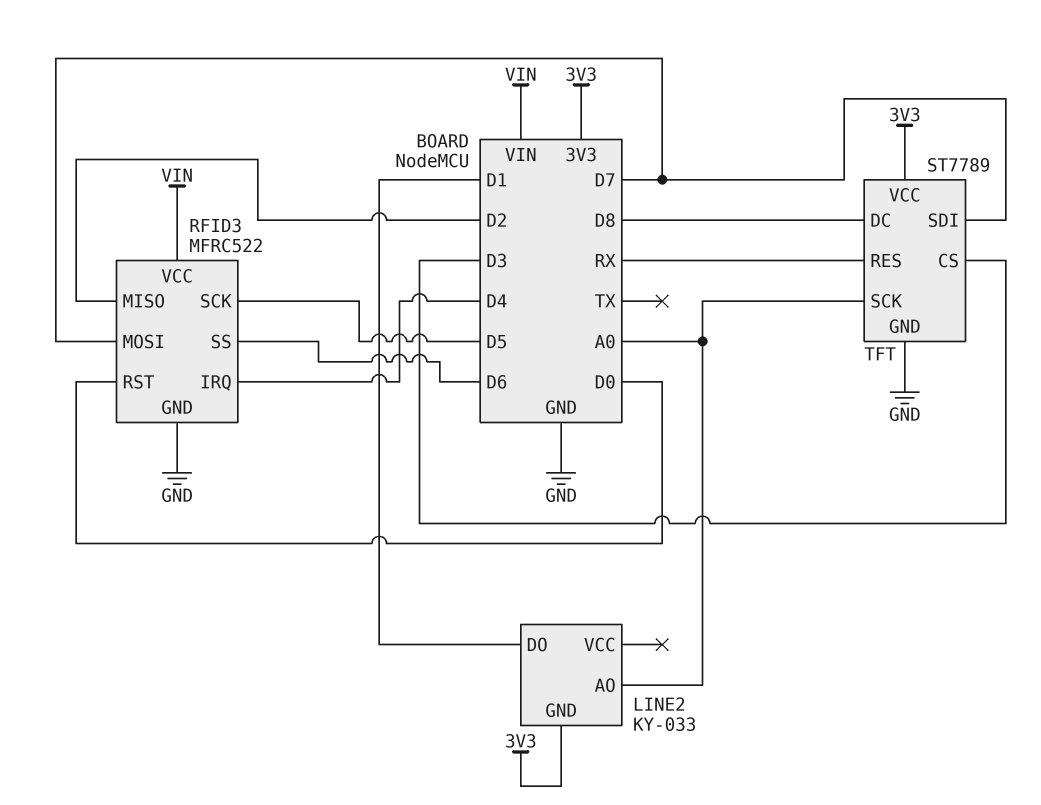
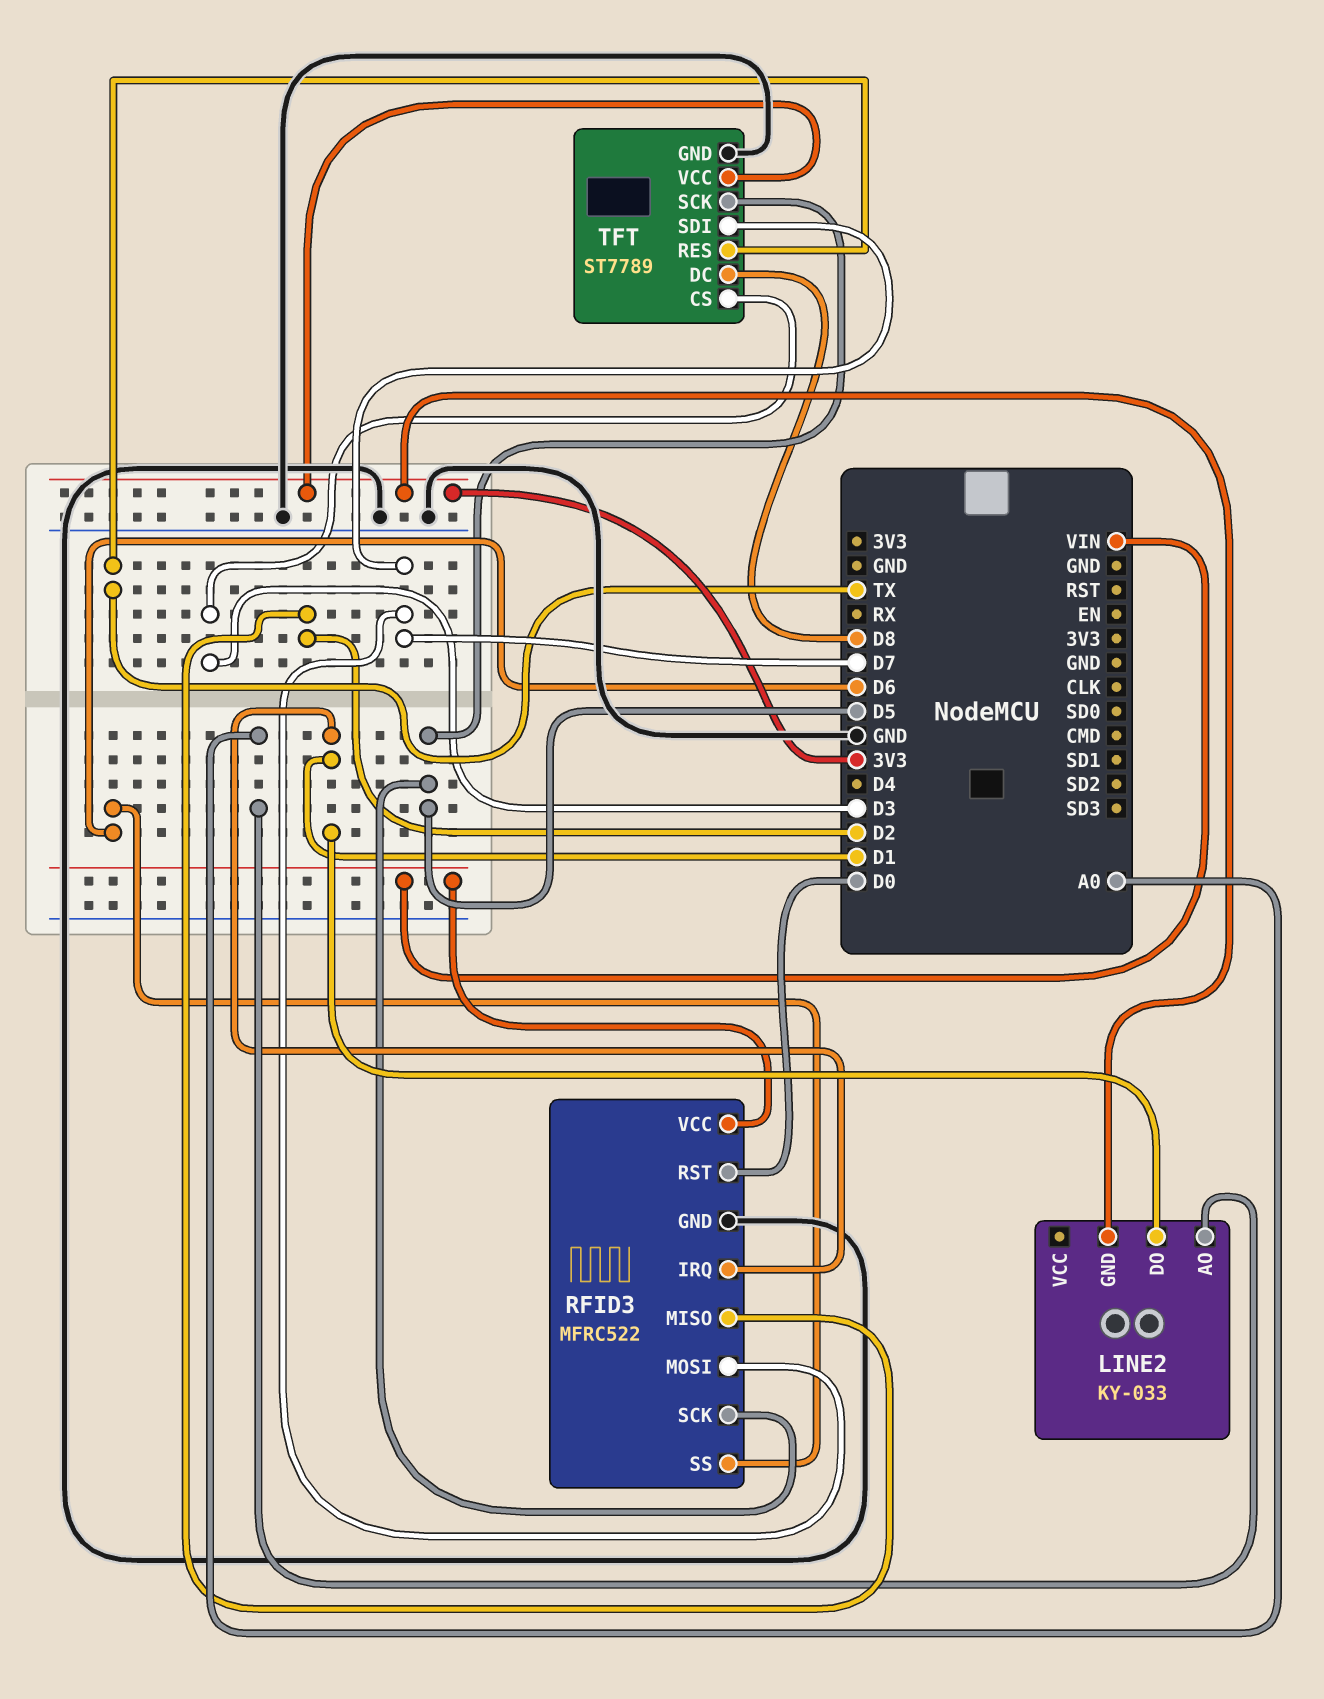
RFID3 pin IRQ: D4 -> D1
TFT pin RES: RX -> TX
TFT pin SCK: A0 -> D5

